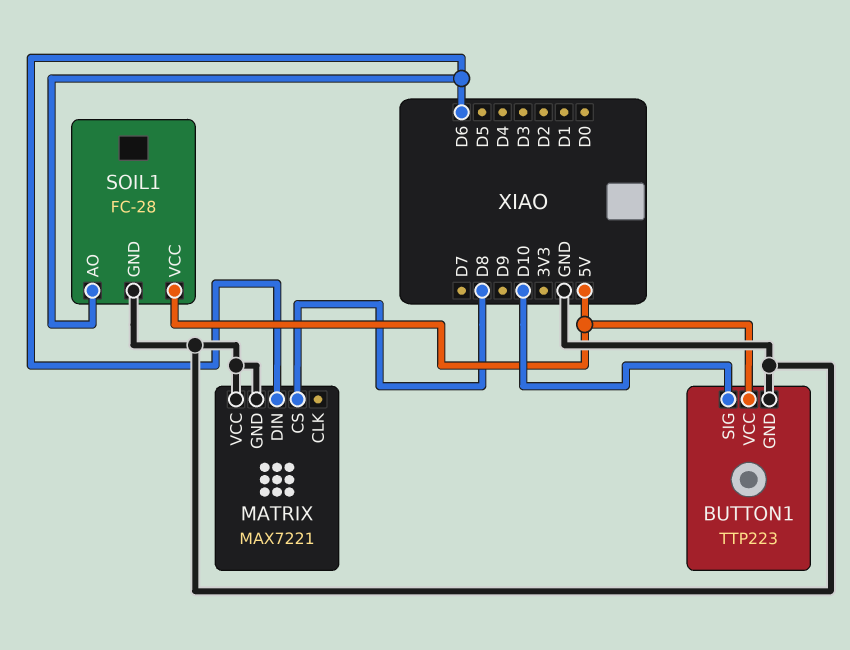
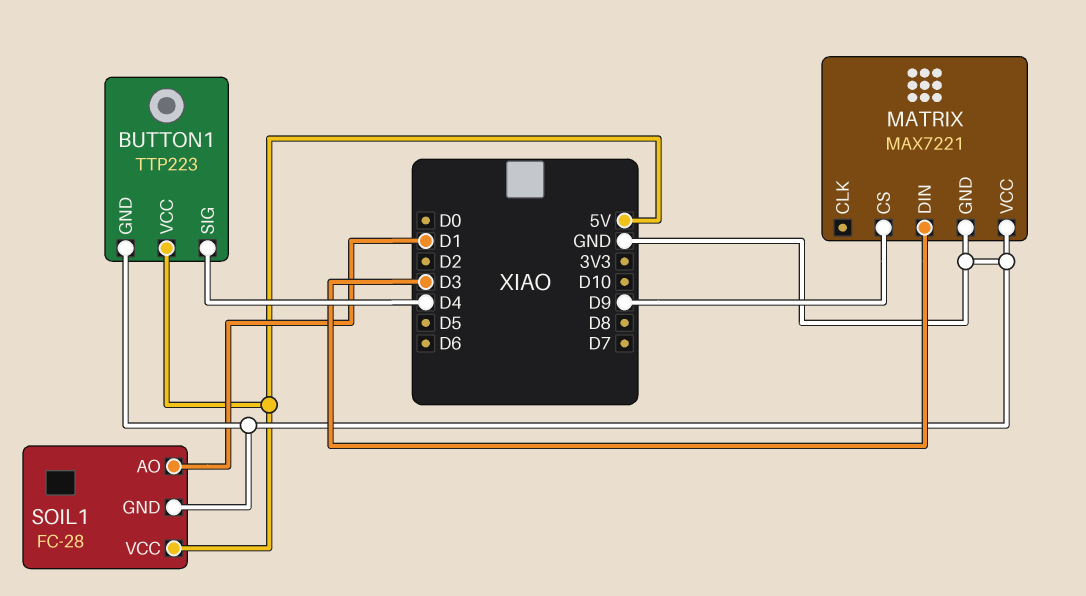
BUTTON1 pin SIG: D10 -> D4
MATRIX pin CS: D8 -> D9
MATRIX pin DIN: D6 -> D3
SOIL1 pin AO: D6 -> D1

